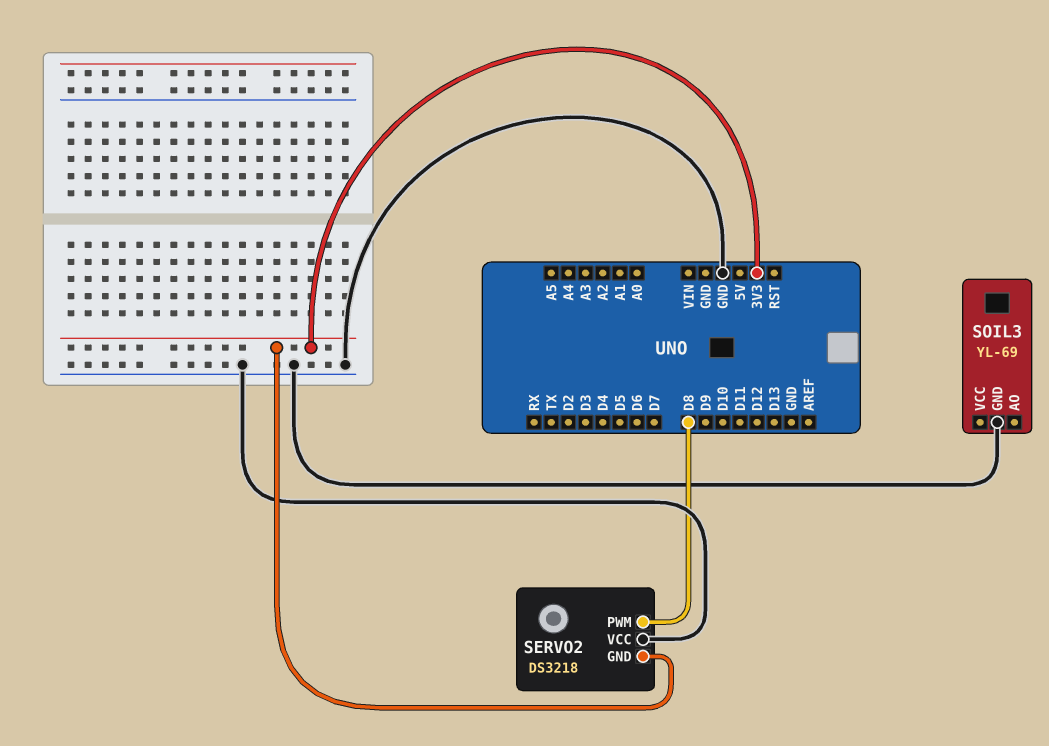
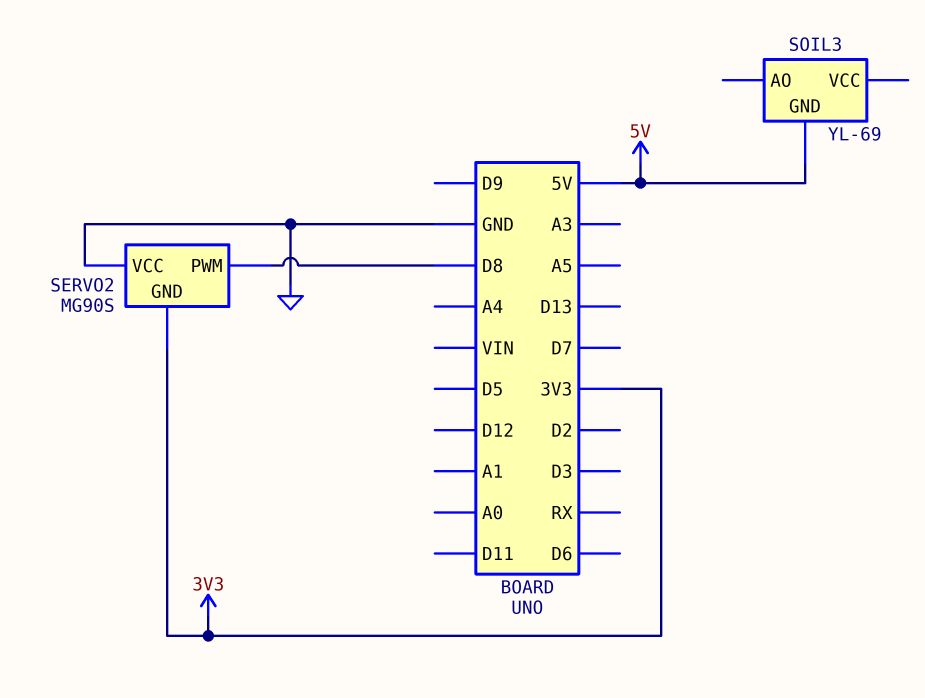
SERVO2: DS3218 -> MG90S
SOIL3 pin GND: GND -> 5V

